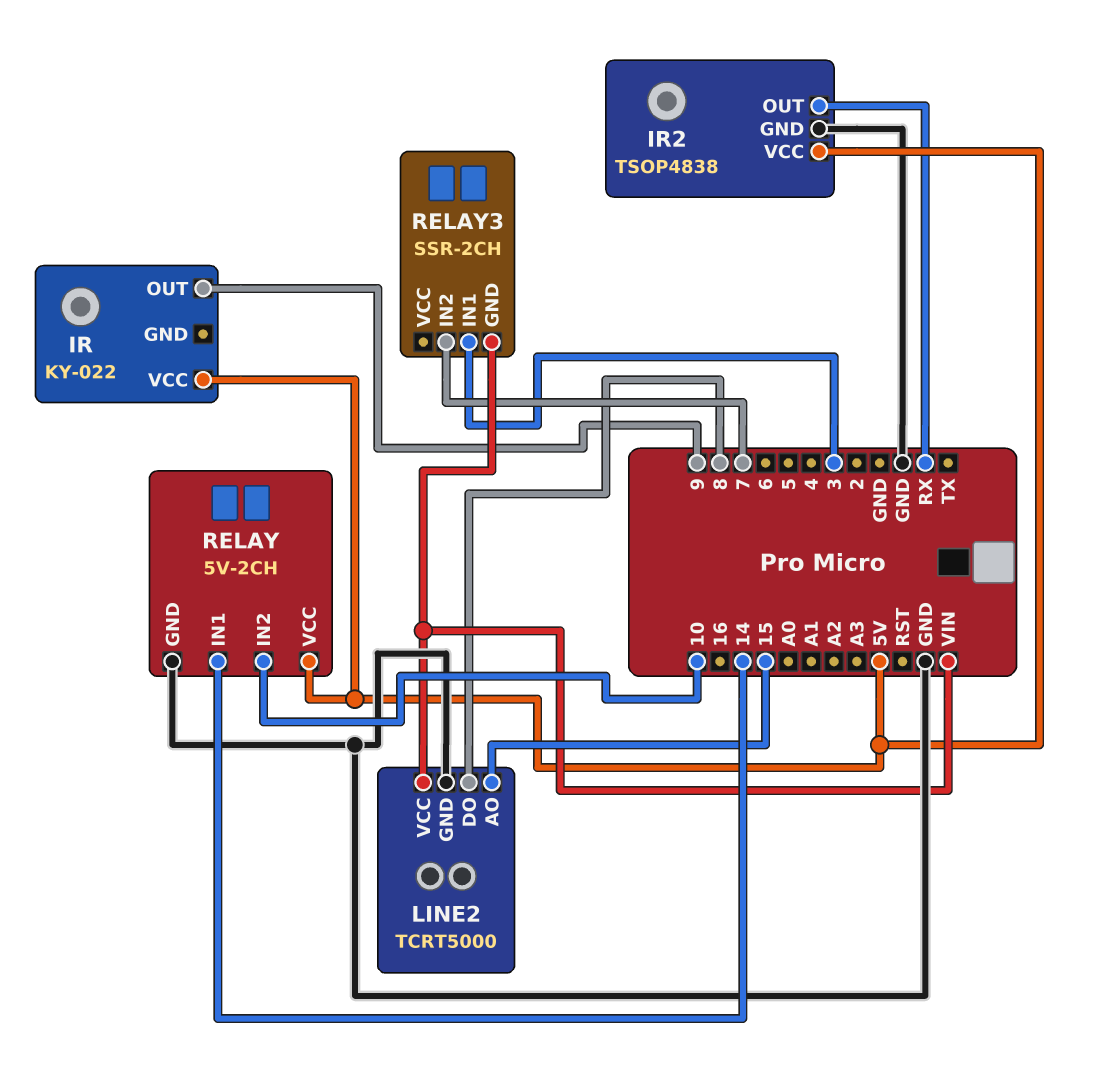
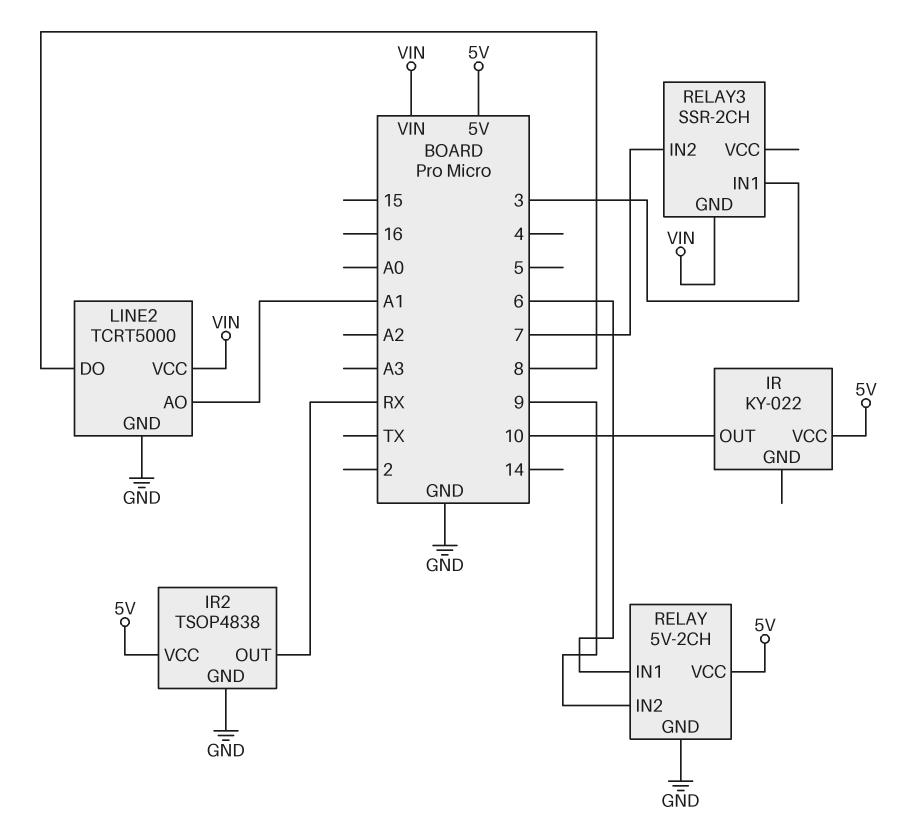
IR pin OUT: 9 -> 10
LINE2 pin AO: 15 -> A1
RELAY pin IN1: 14 -> 6
RELAY pin IN2: 10 -> 9

